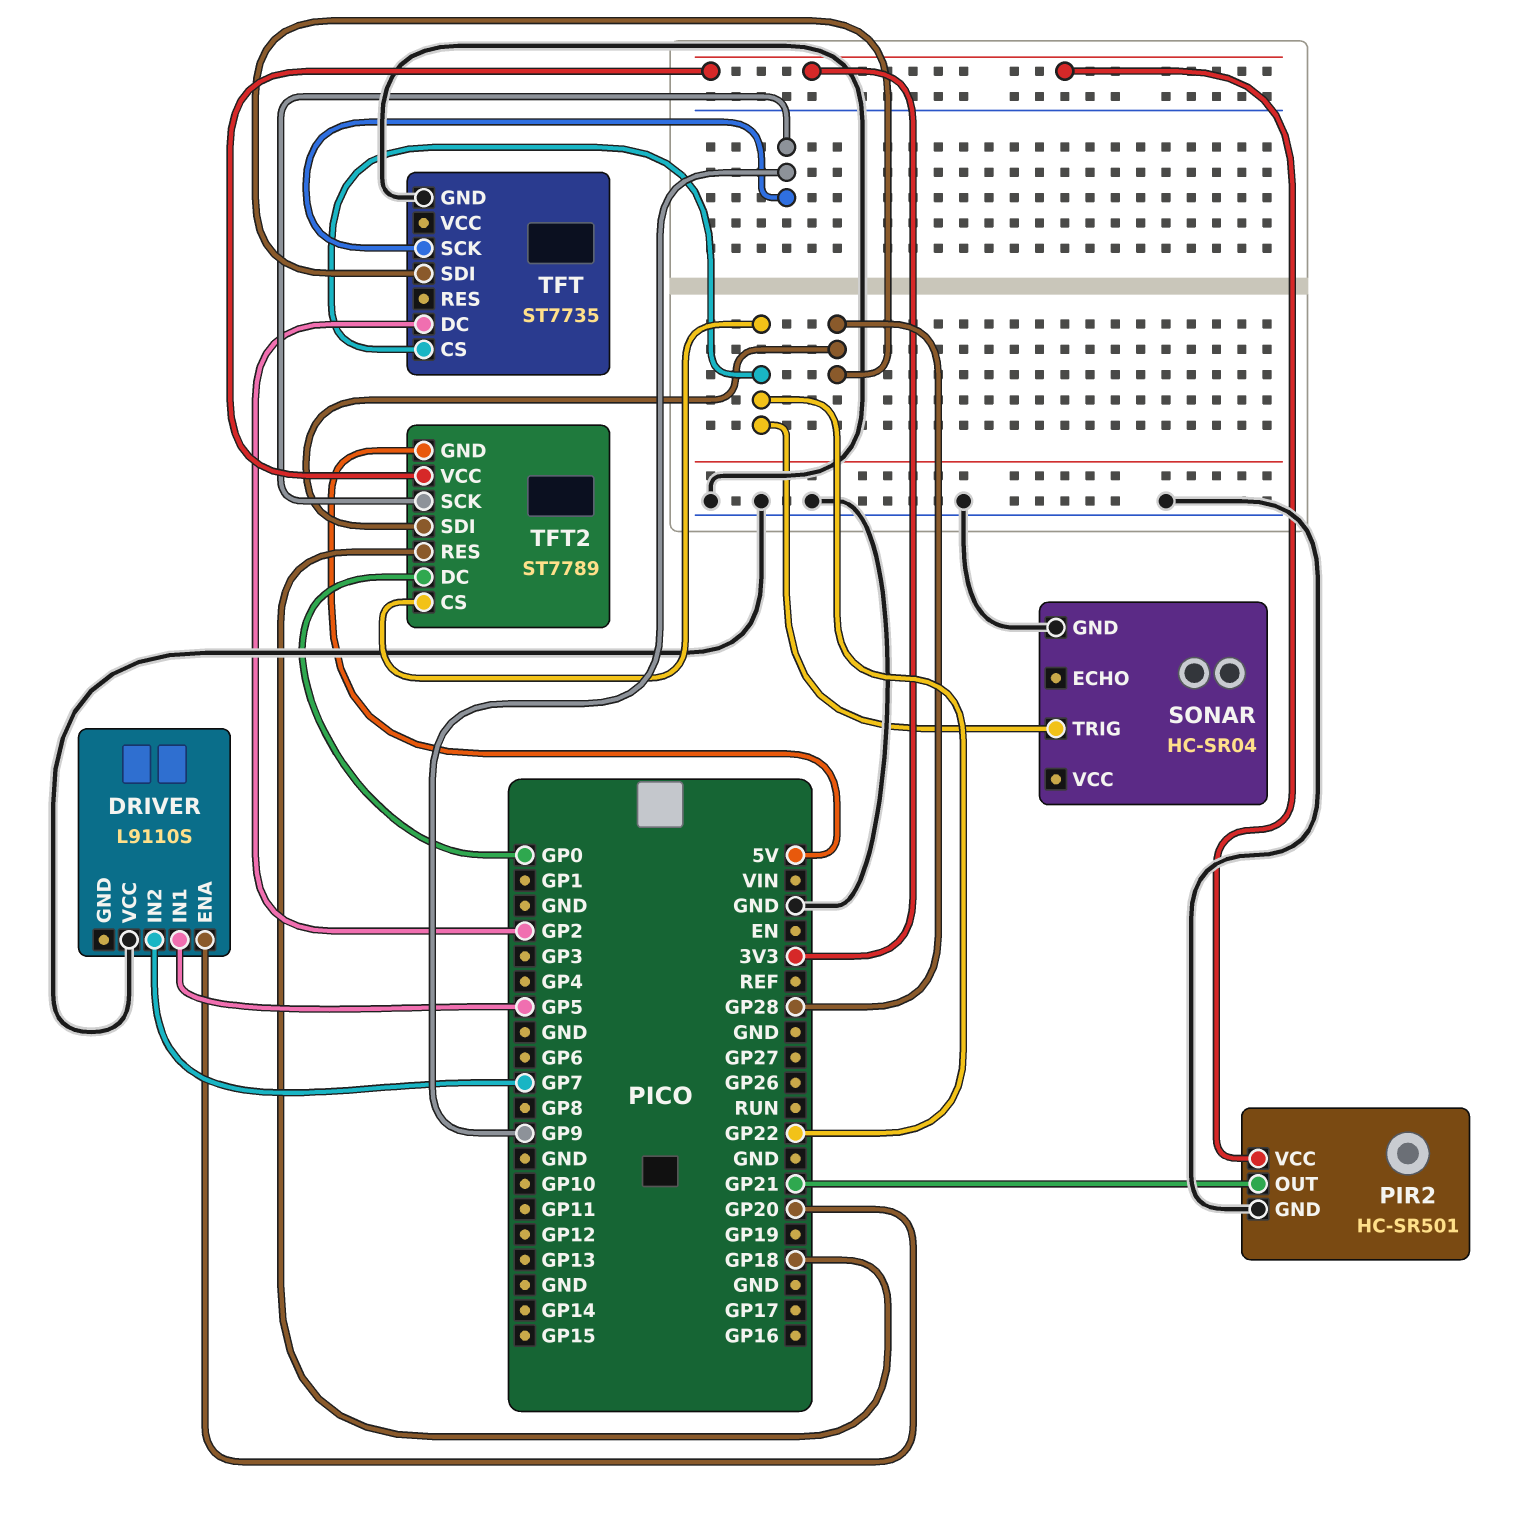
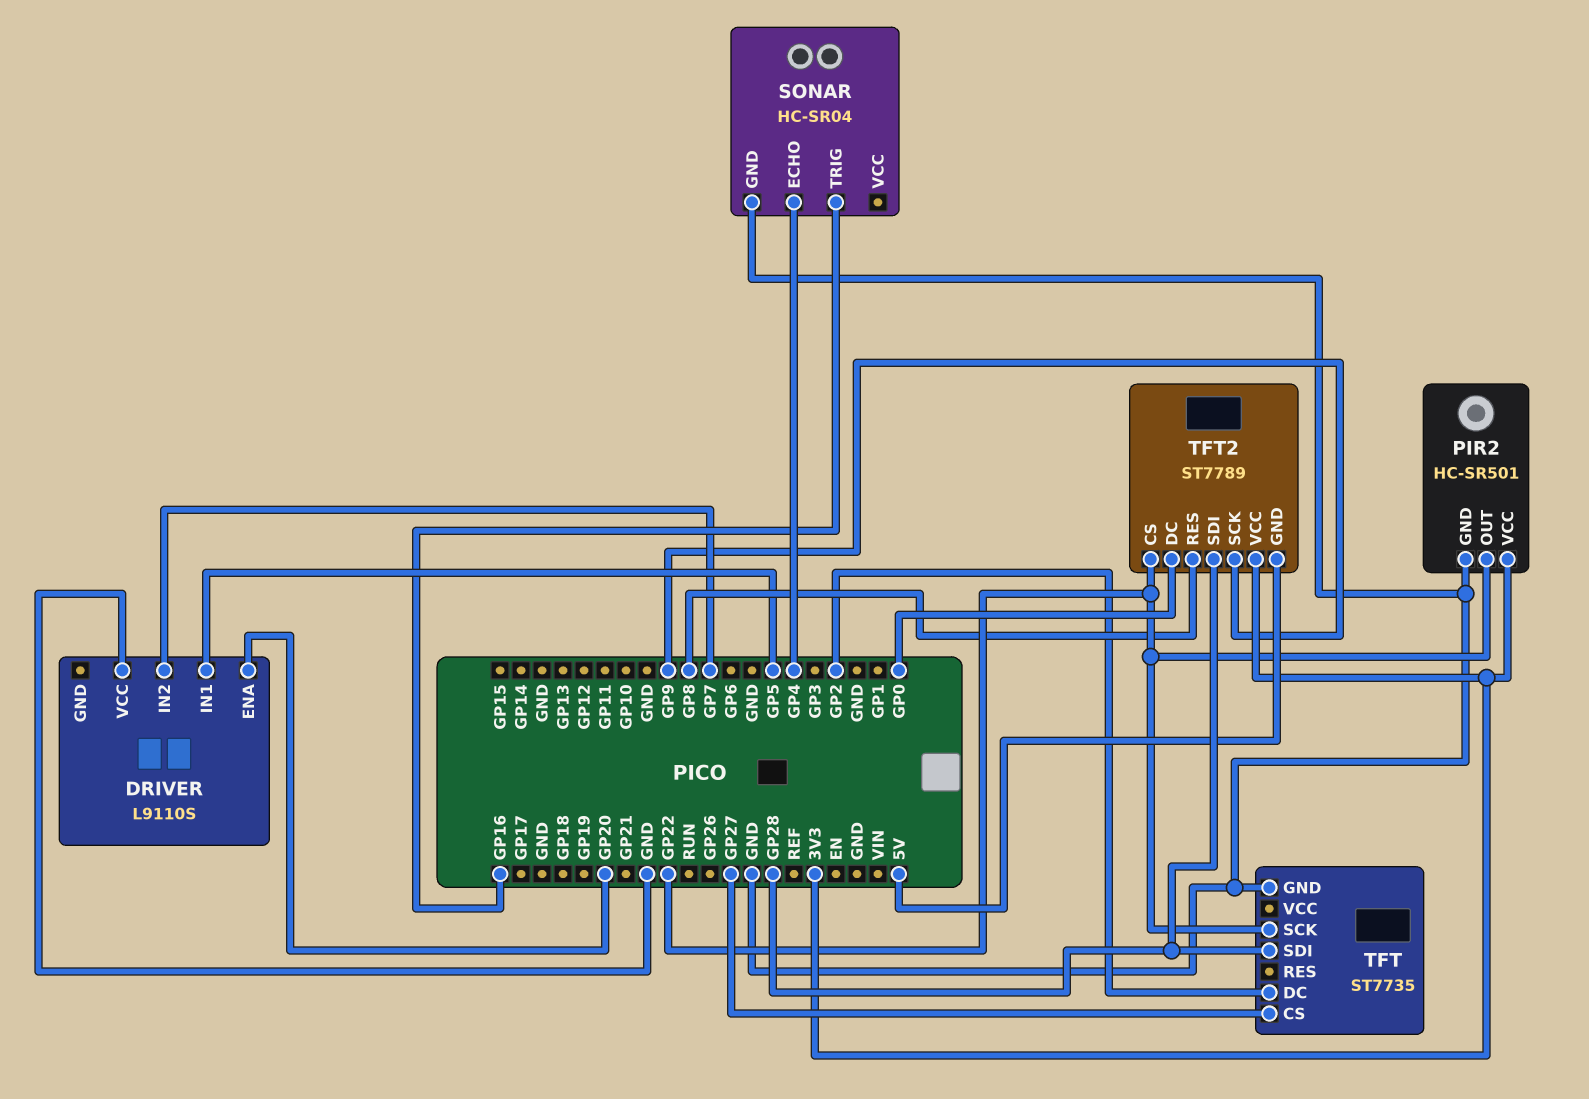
PIR2 pin OUT: GP21 -> GP22
SONAR pin ECHO: none -> GP4
SONAR pin TRIG: GP22 -> GP16
TFT pin CS: GP22 -> GP27
TFT pin SCK: GP9 -> GP22
TFT2 pin RES: GP18 -> GP8

